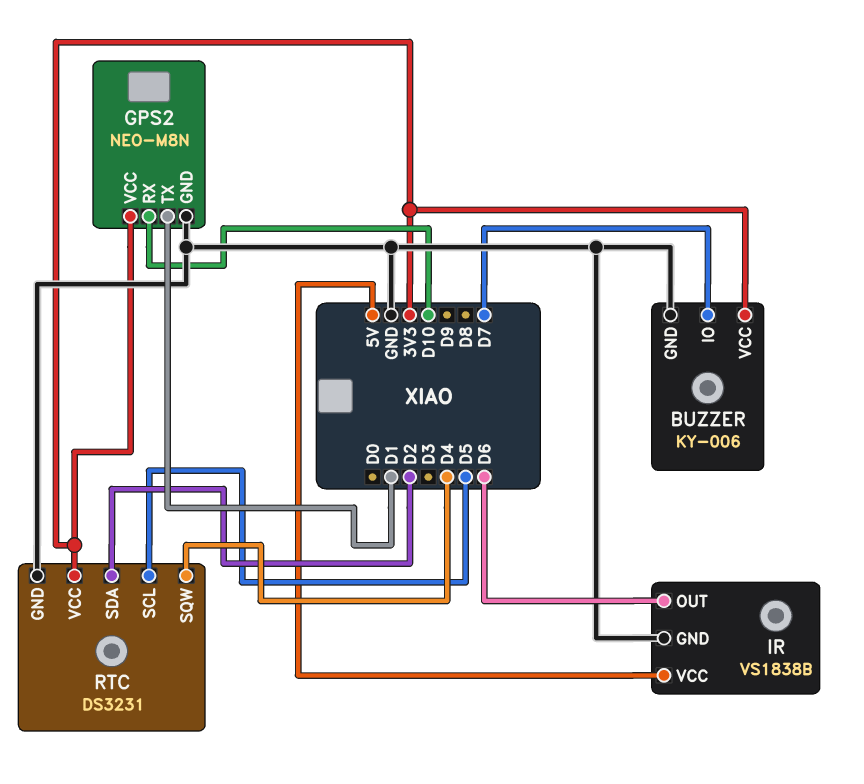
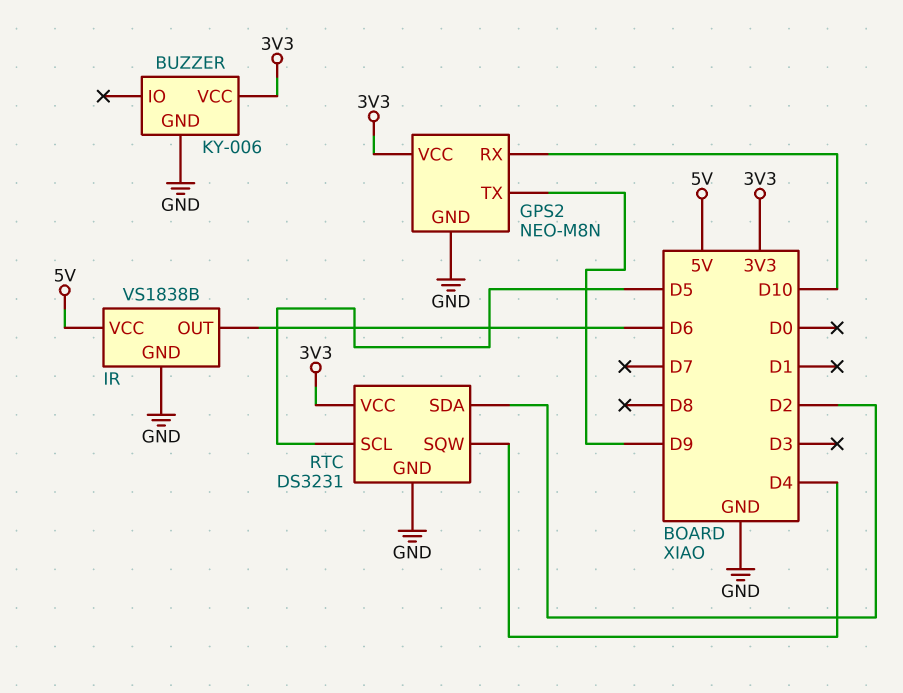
BUZZER pin IO: D7 -> none
GPS2 pin TX: D1 -> D9

